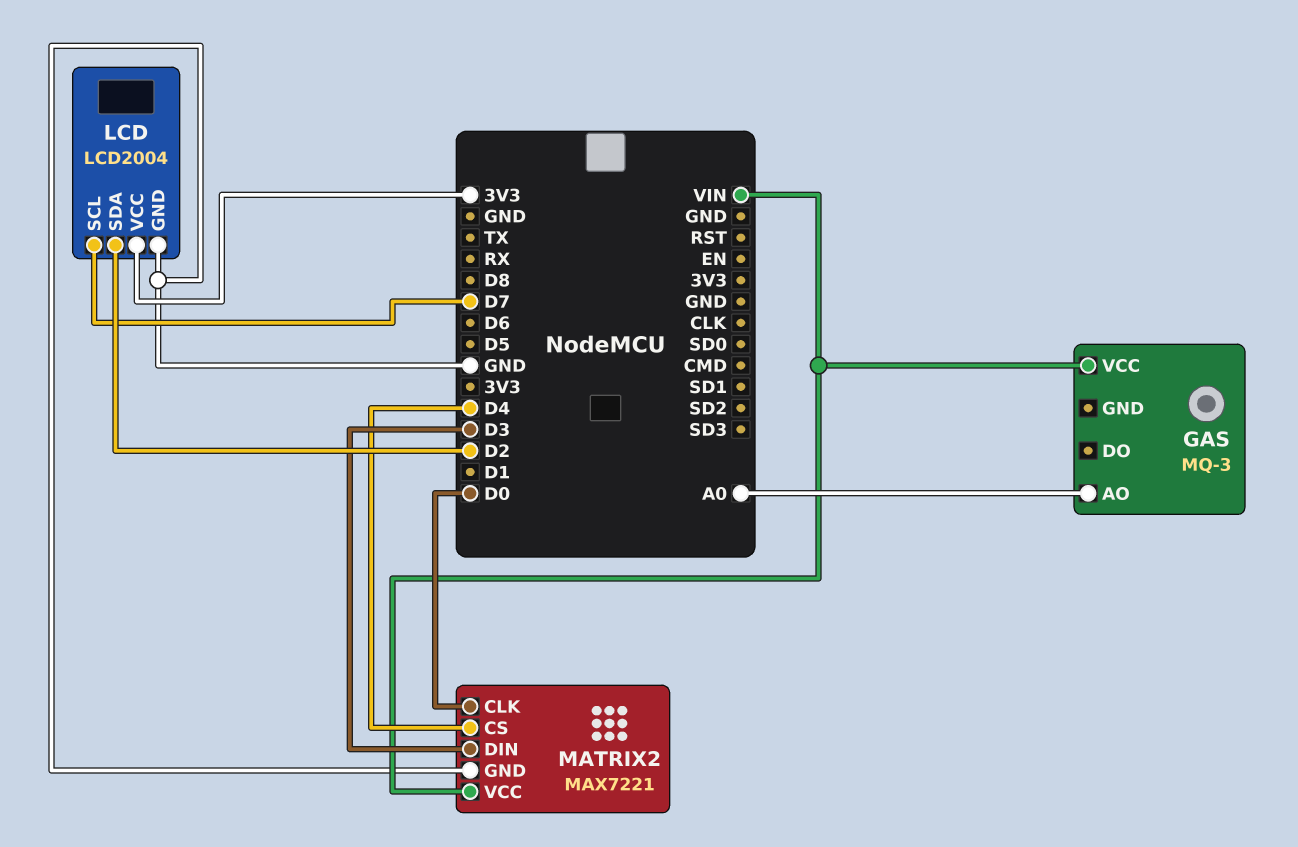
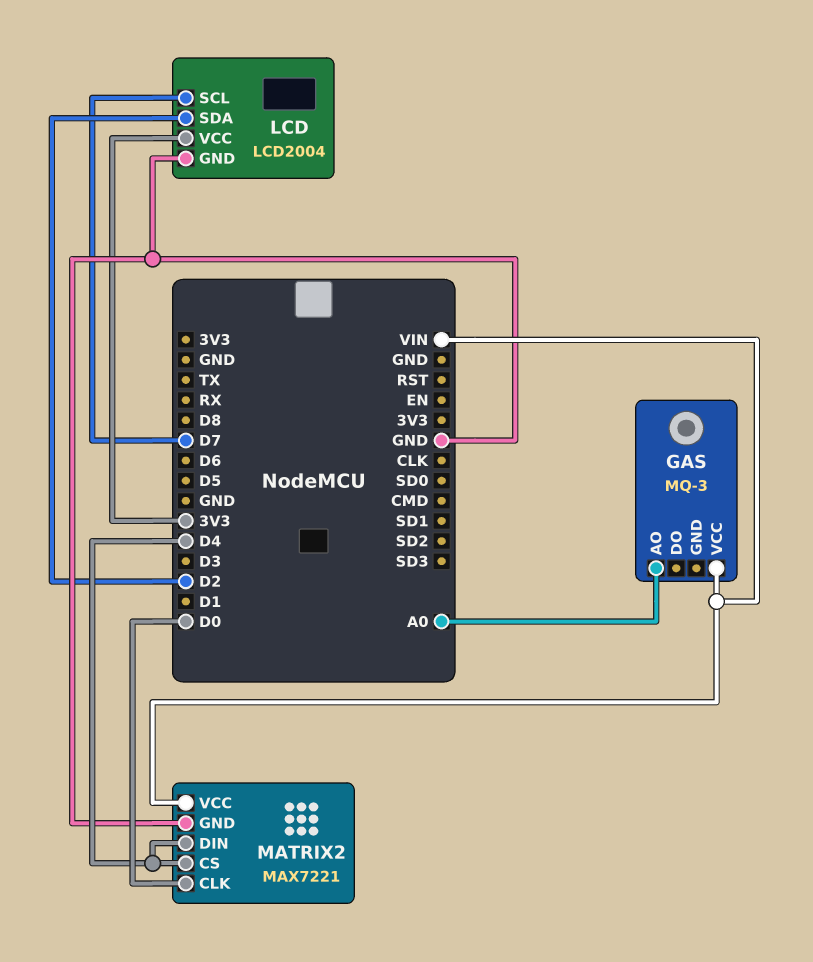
MATRIX2 pin DIN: D3 -> D4

